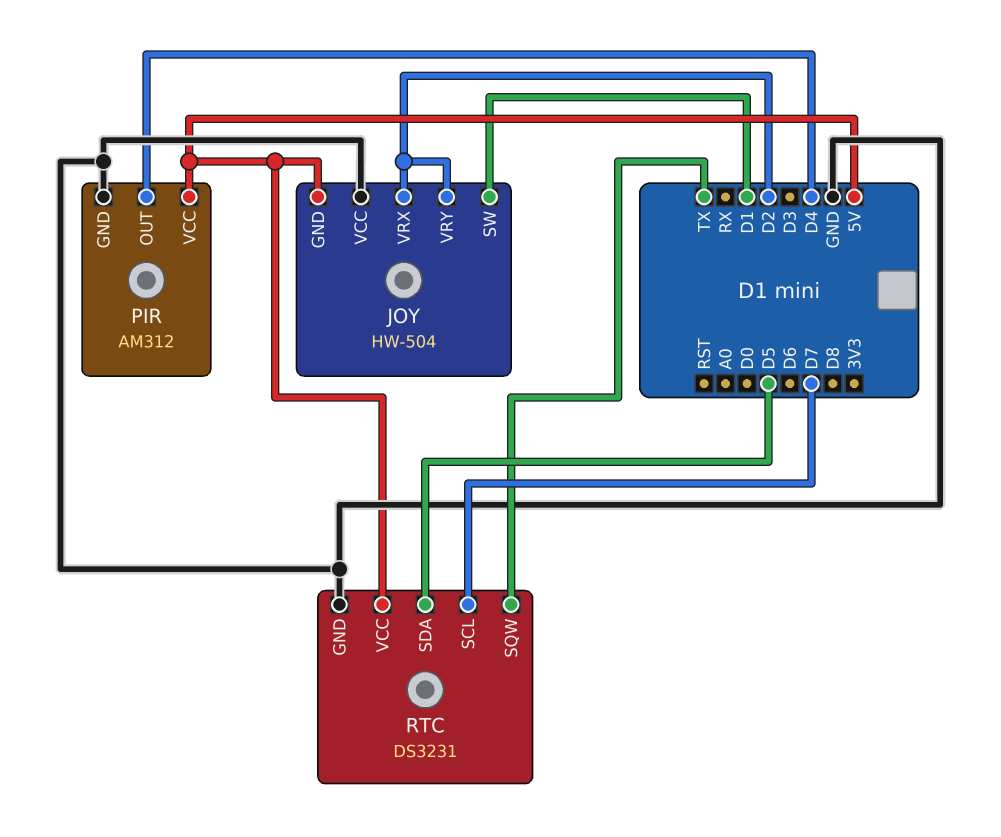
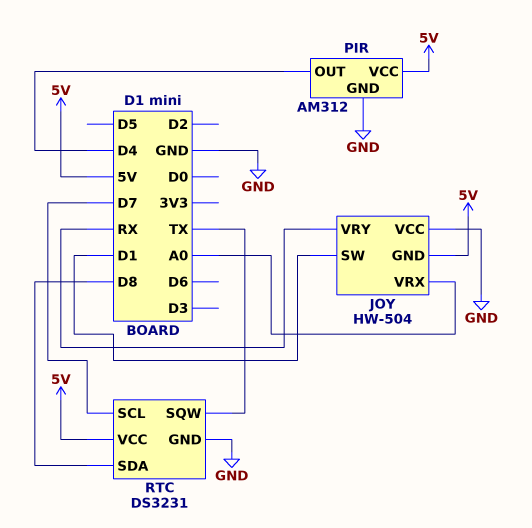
JOY pin VRX: D2 -> A0
JOY pin VRY: D2 -> RX
RTC pin SDA: D5 -> D8

